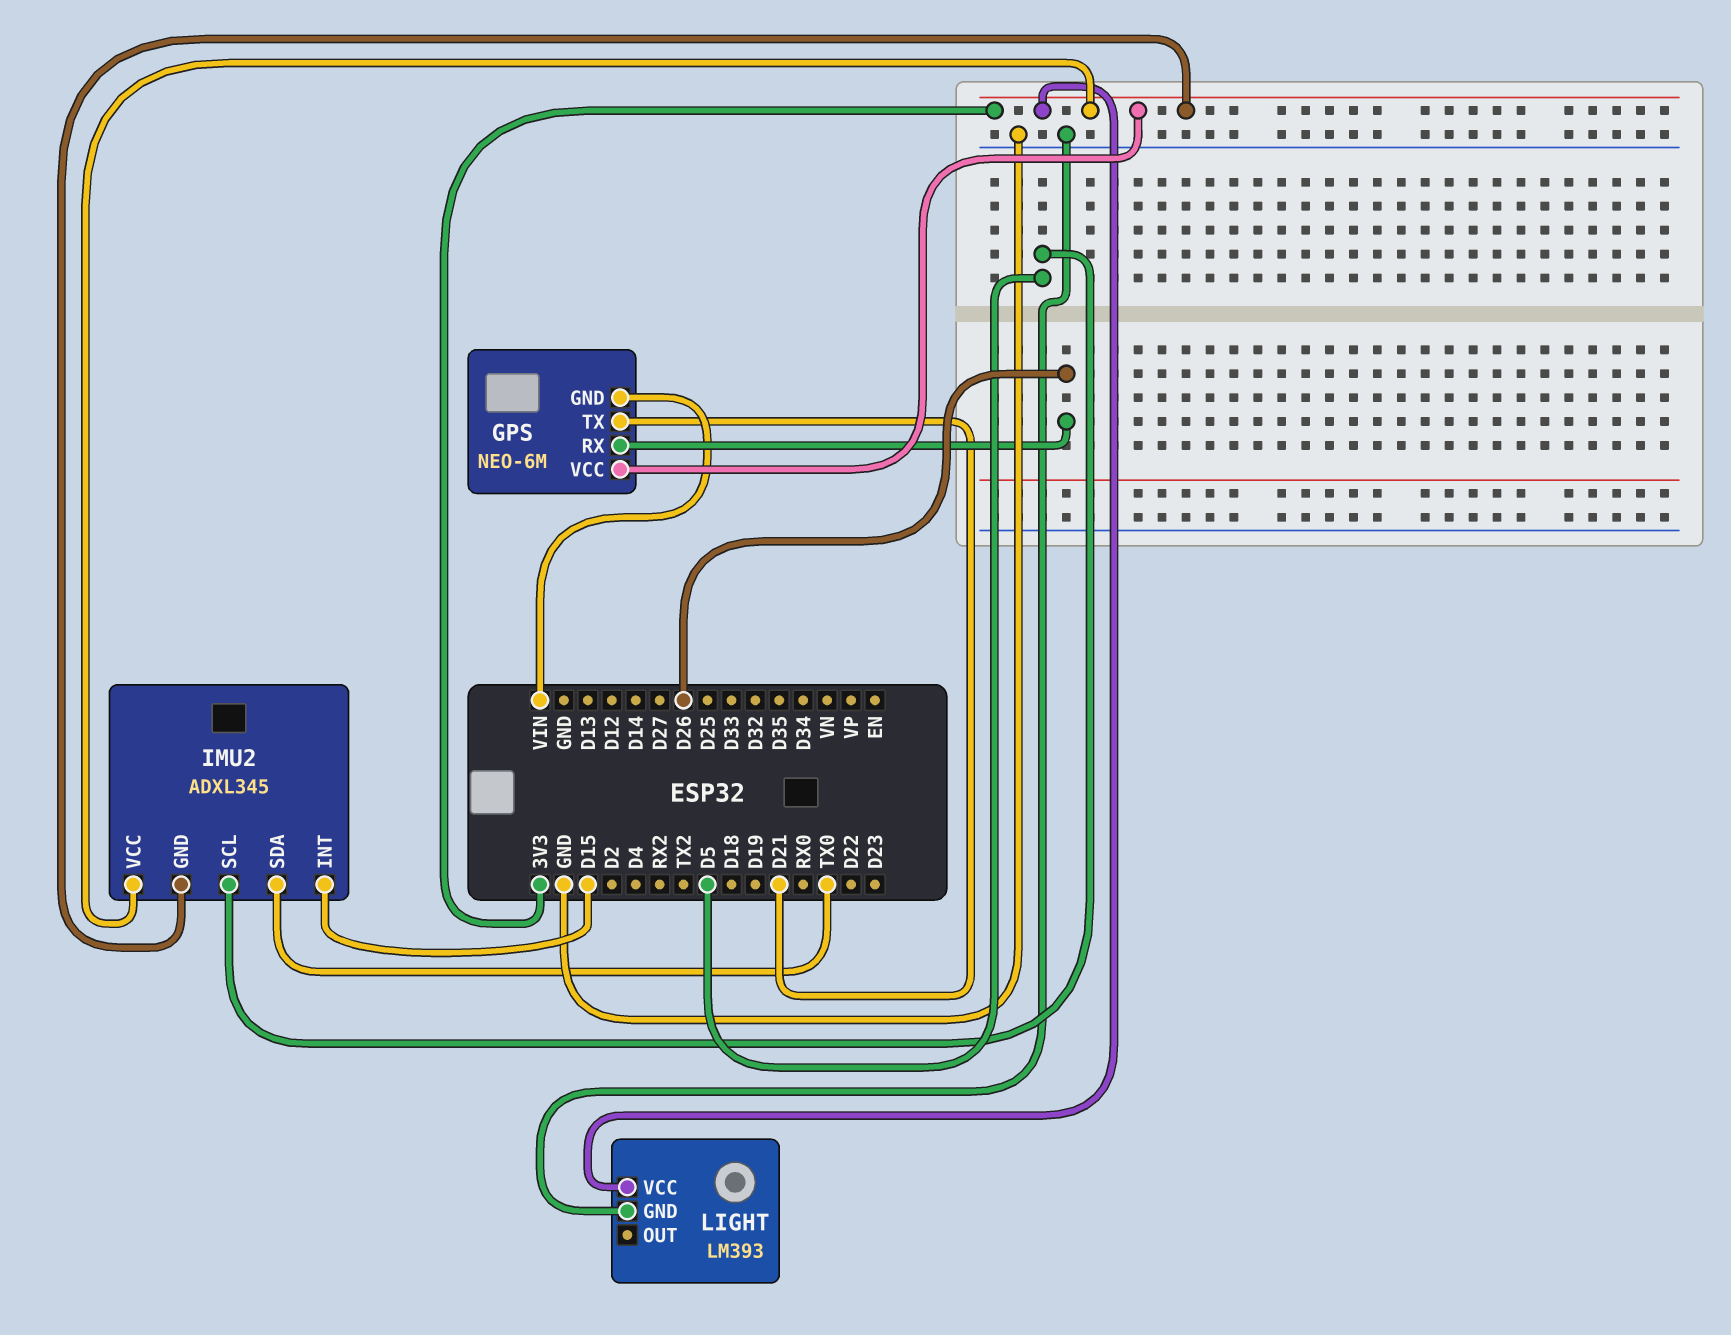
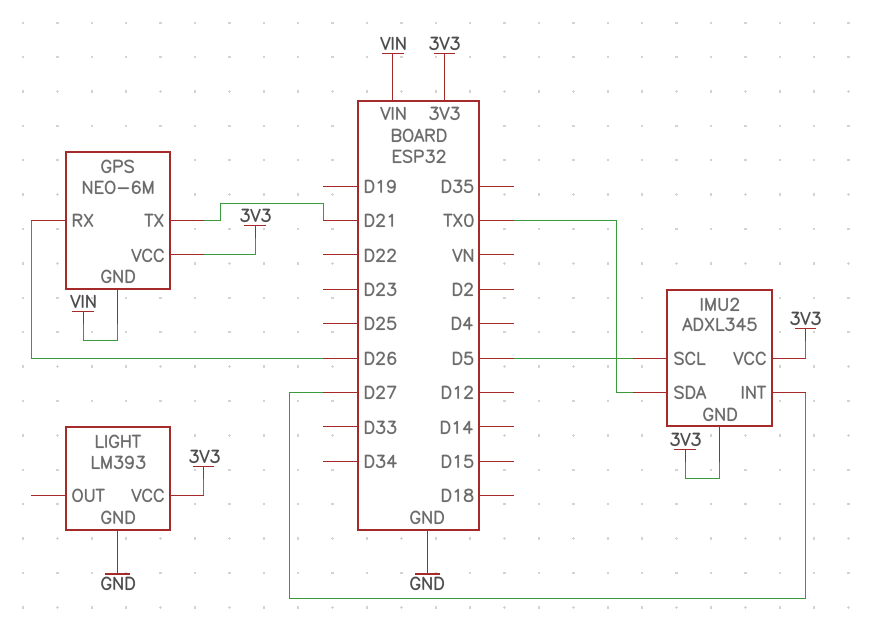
IMU2 pin INT: D15 -> D27

